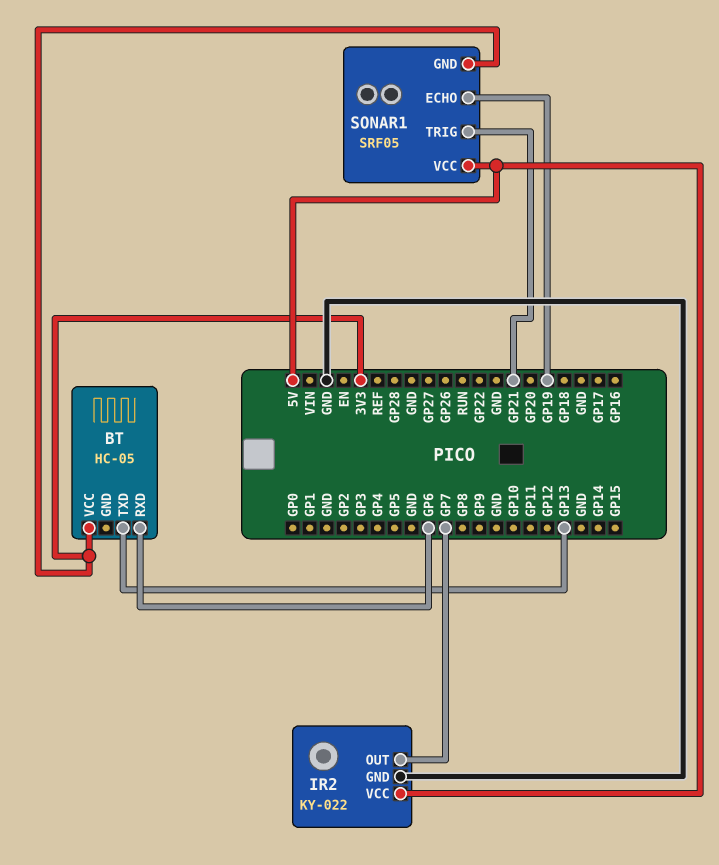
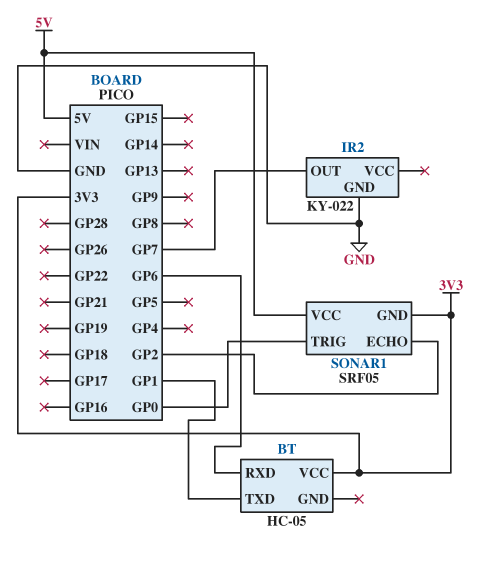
BT pin TXD: GP13 -> GP1
IR2 pin VCC: 5V -> none
SONAR1 pin ECHO: GP19 -> GP2
SONAR1 pin TRIG: GP21 -> GP0

